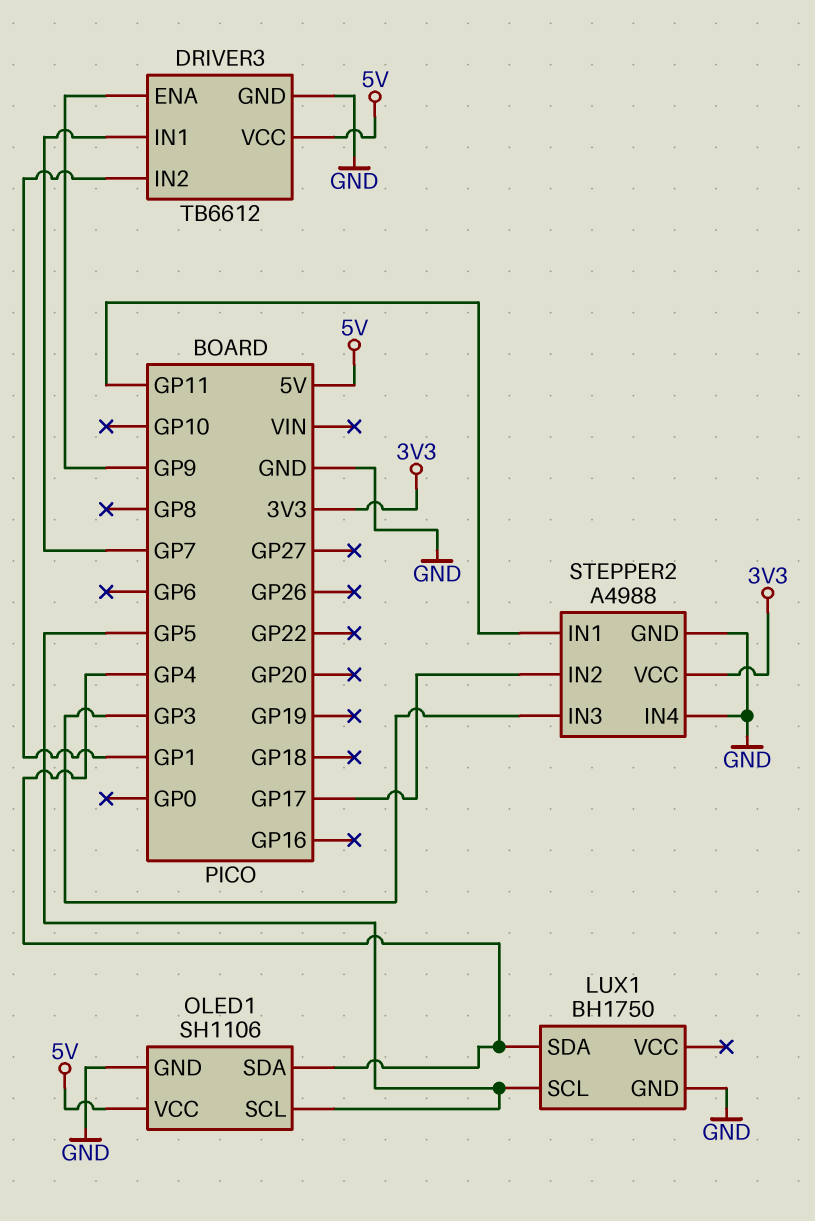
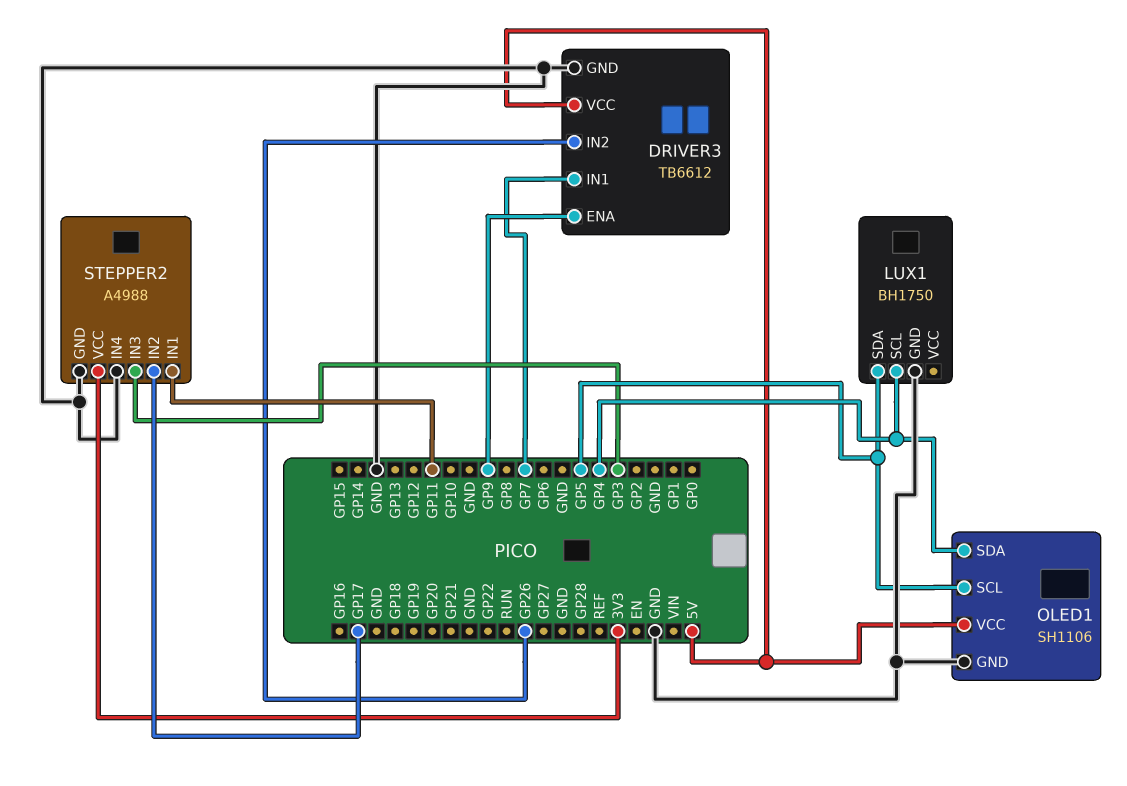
DRIVER3 pin IN2: GP1 -> GP26
LUX1 pin SCL: GP5 -> GP4
LUX1 pin SDA: GP4 -> GP5

